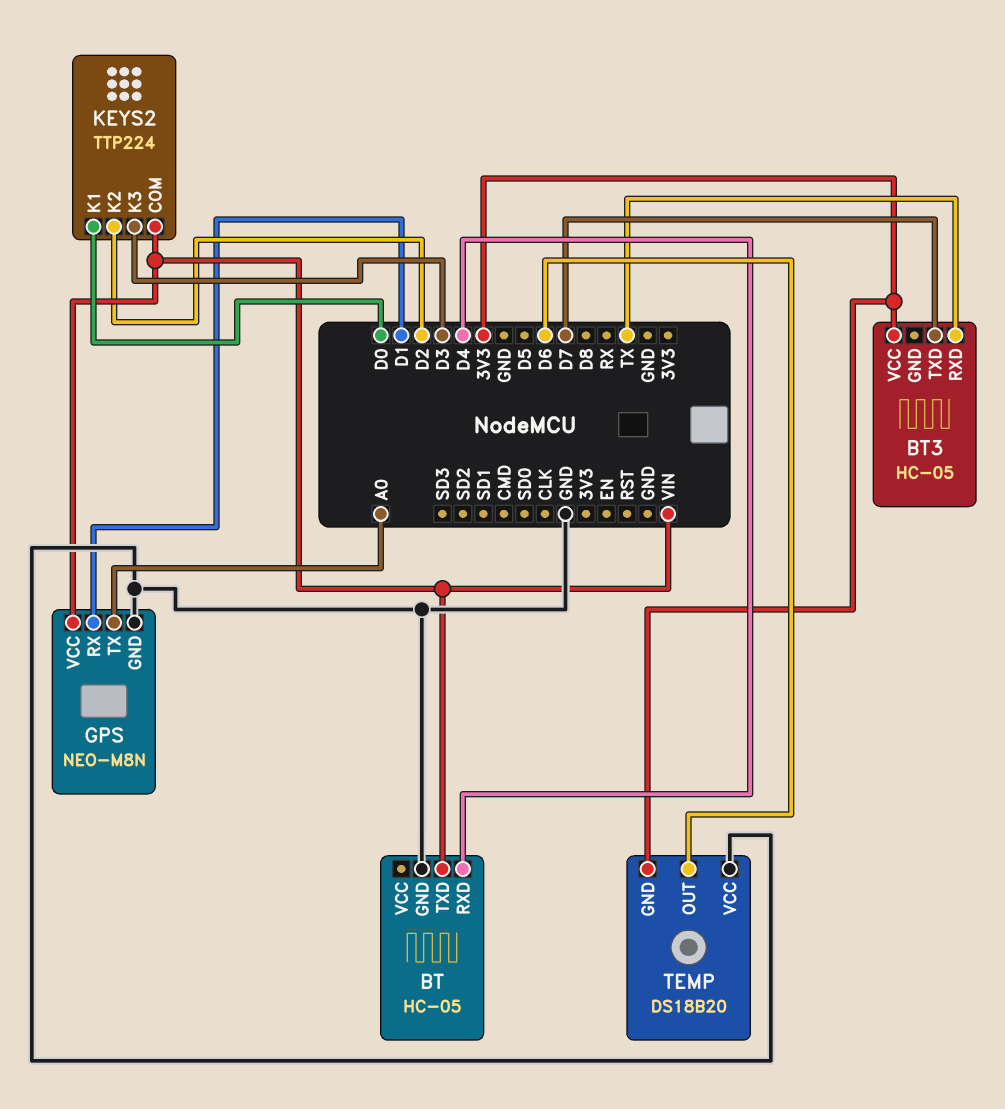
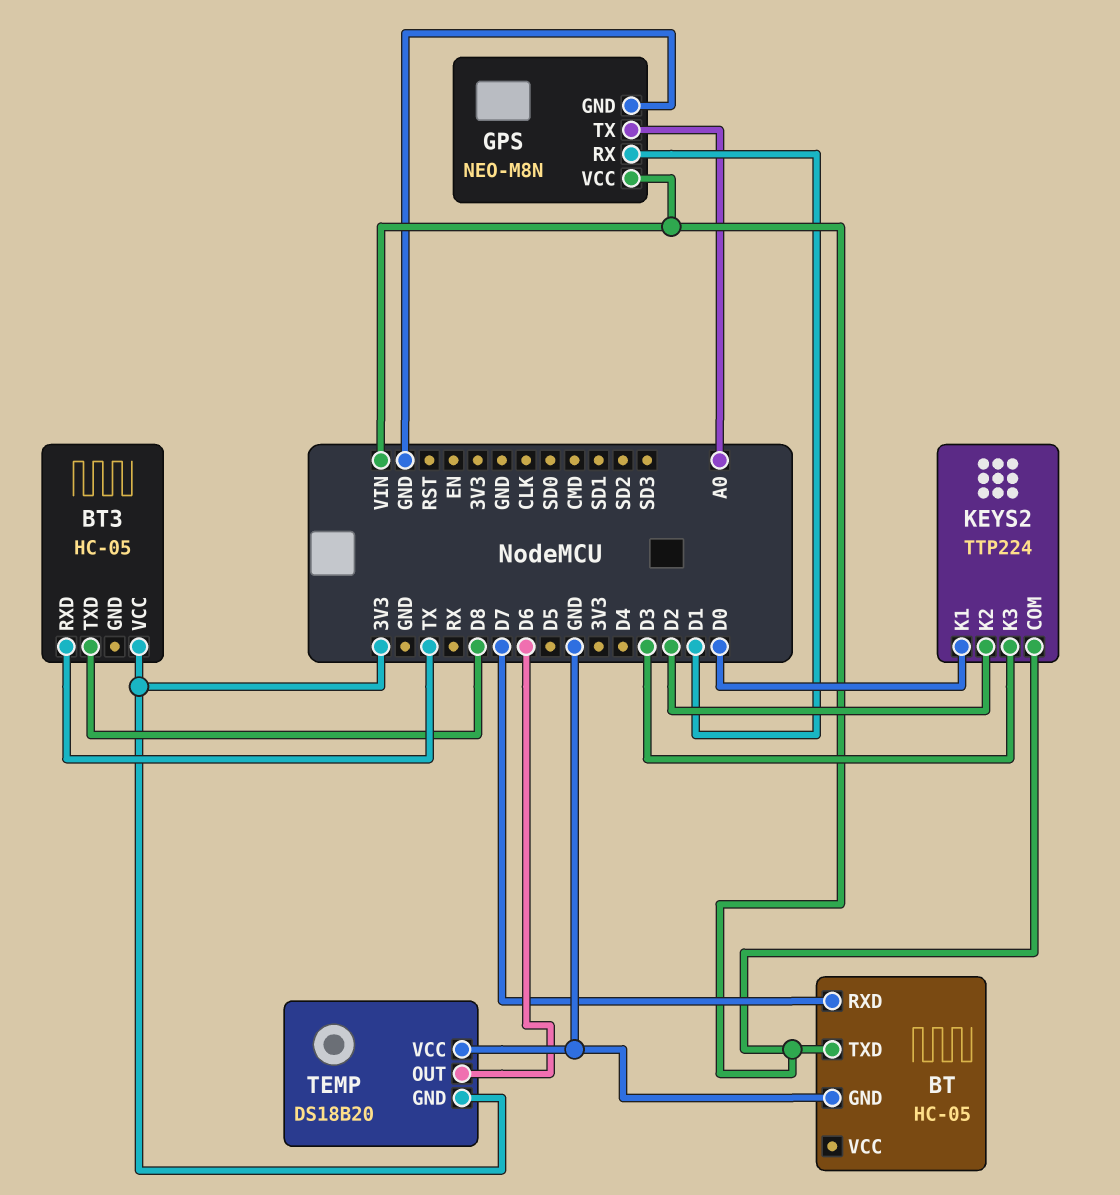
BT pin RXD: D4 -> D7
BT3 pin TXD: D7 -> D8

